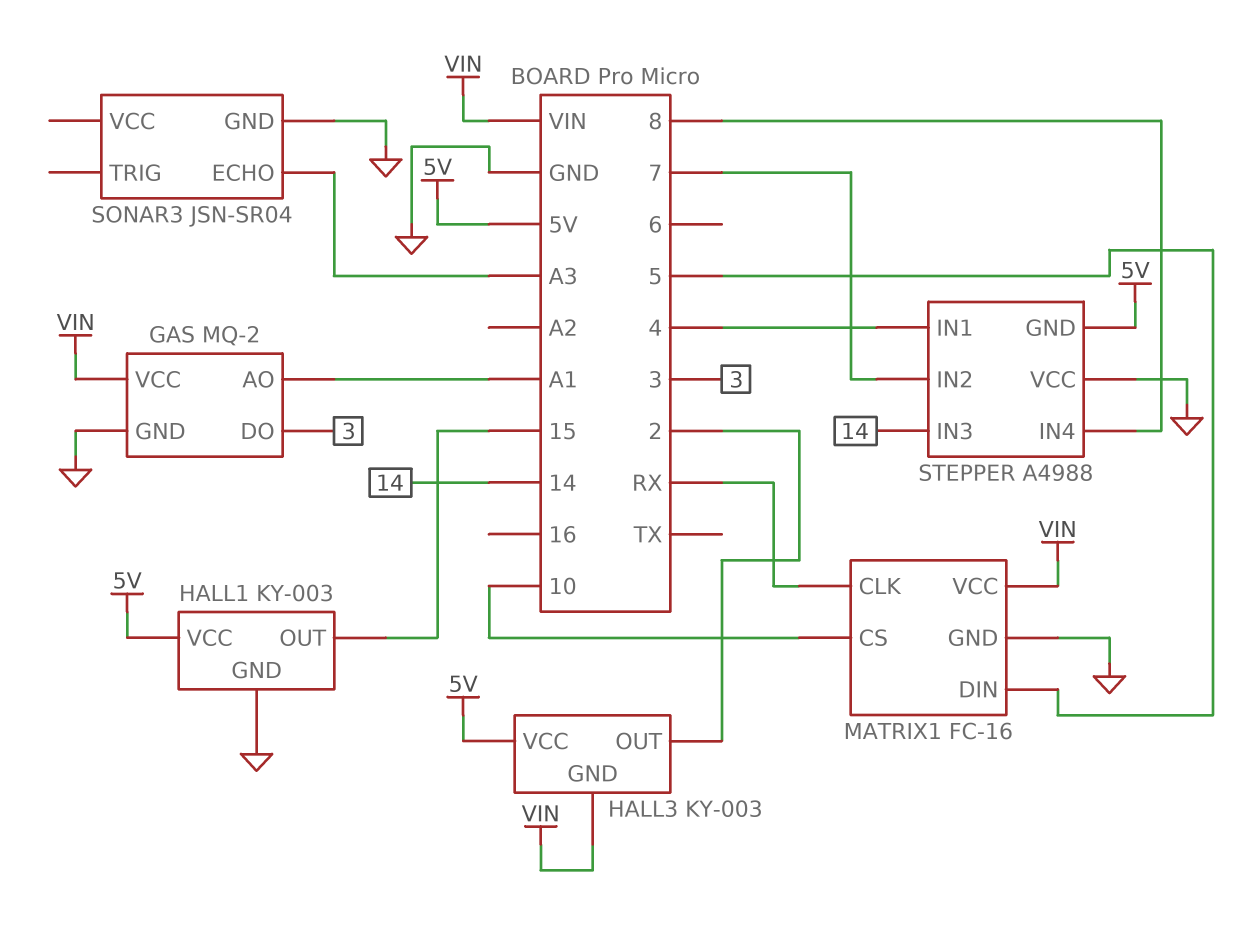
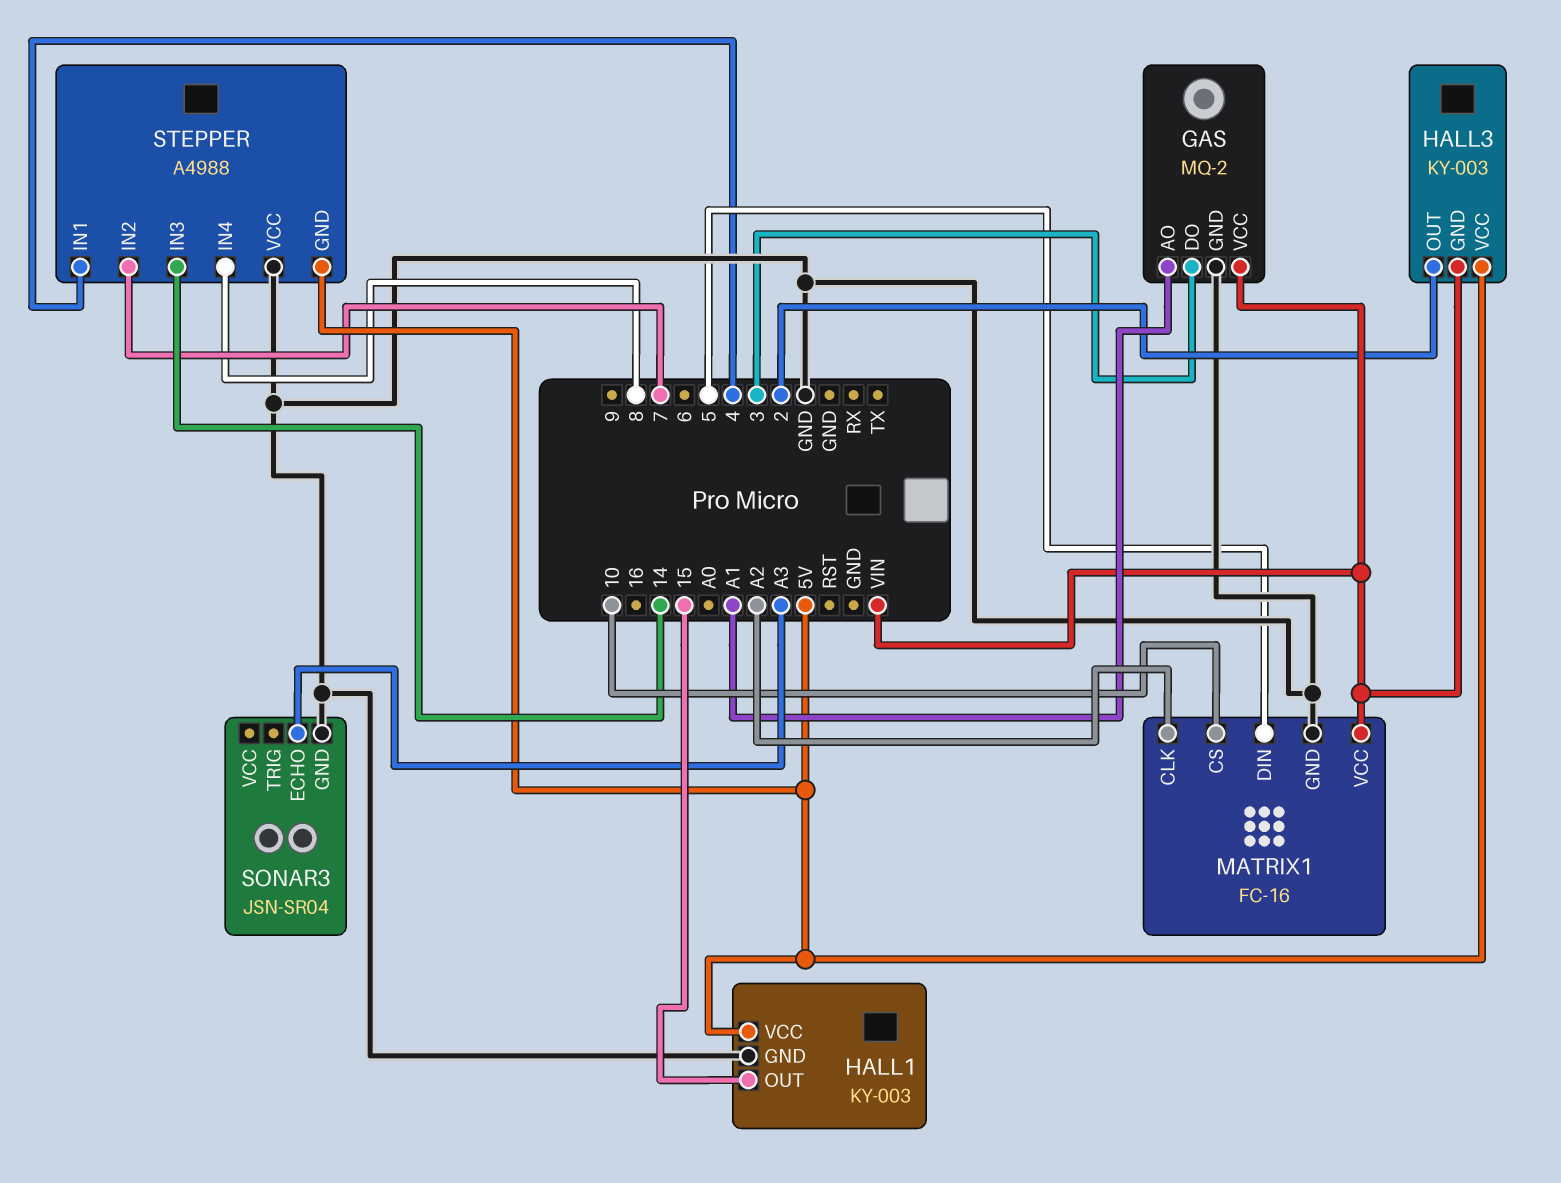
MATRIX1 pin CLK: RX -> A2

